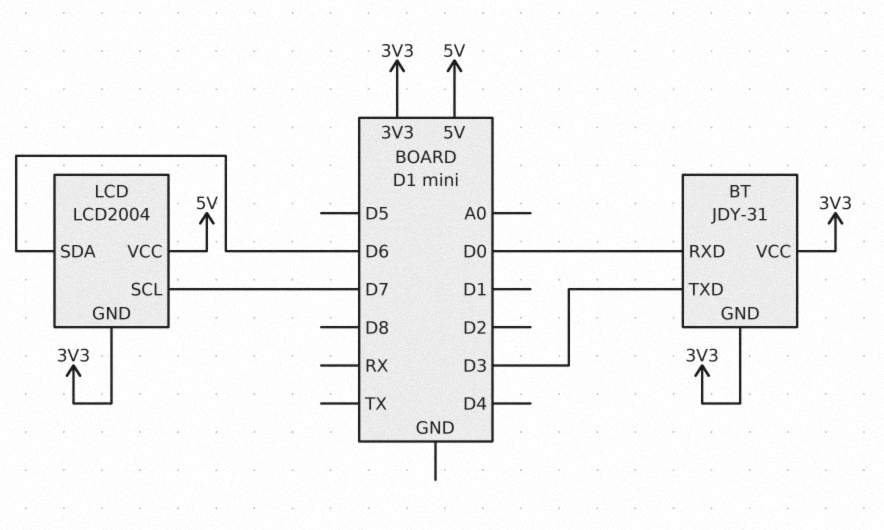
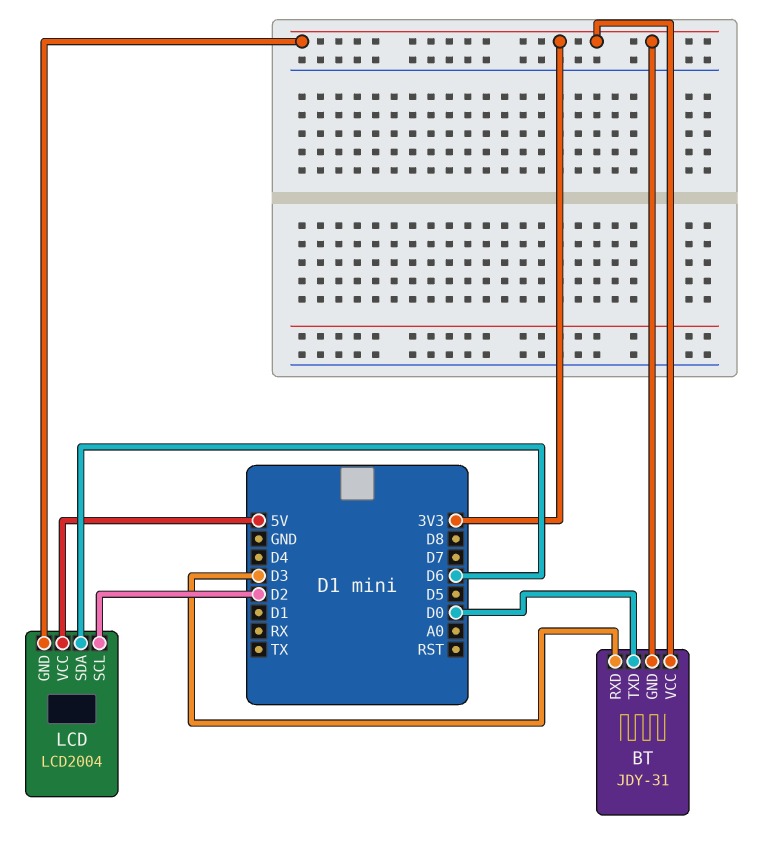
BT pin RXD: D0 -> D3
BT pin TXD: D3 -> D0
LCD pin SCL: D7 -> D2

